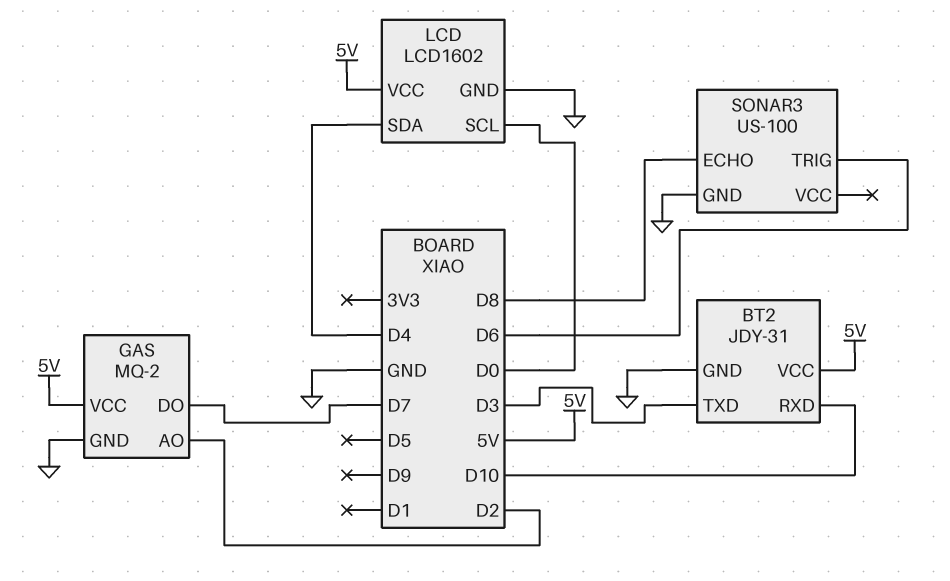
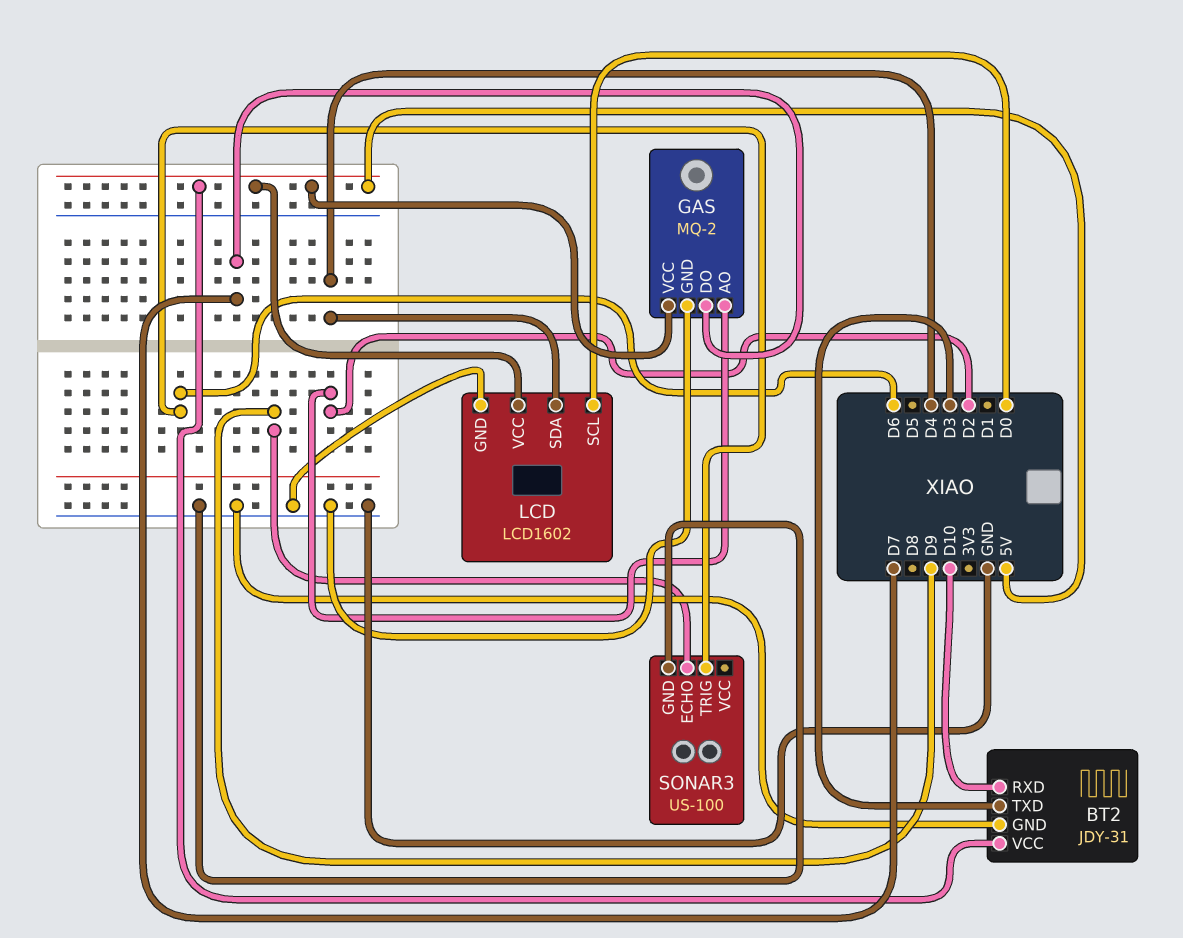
SONAR3 pin ECHO: D8 -> D9

